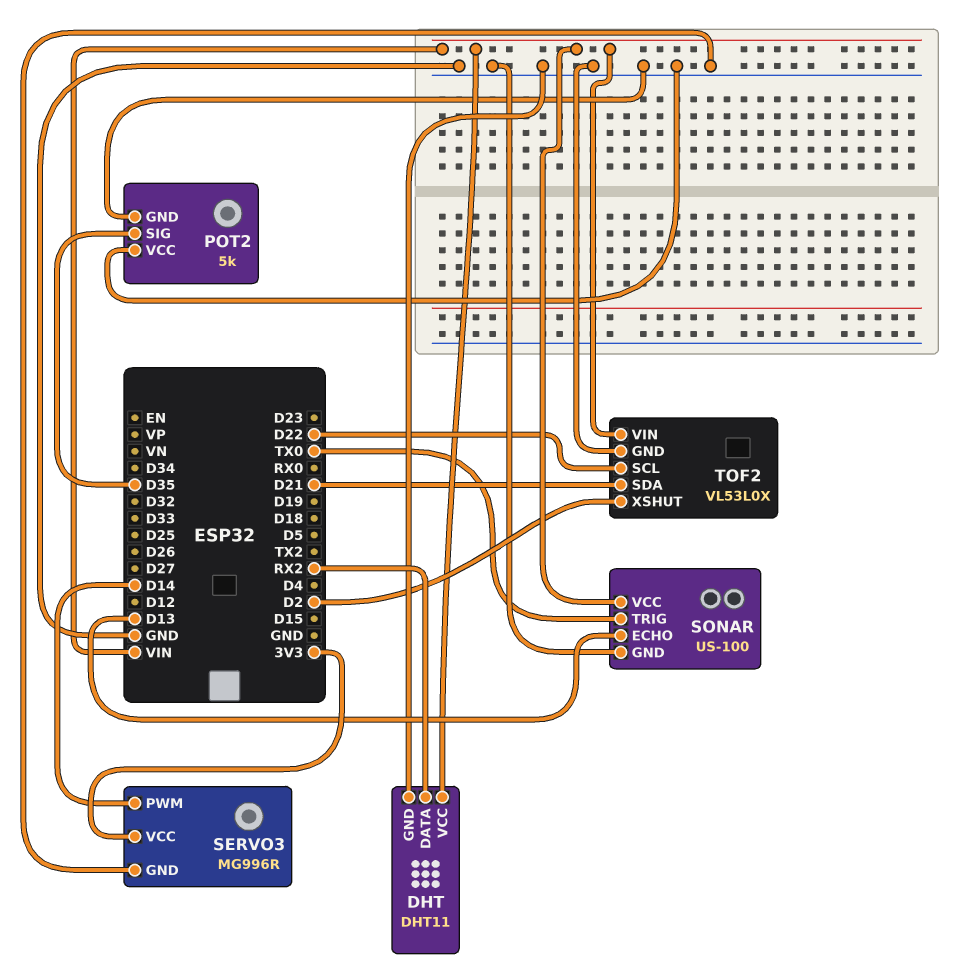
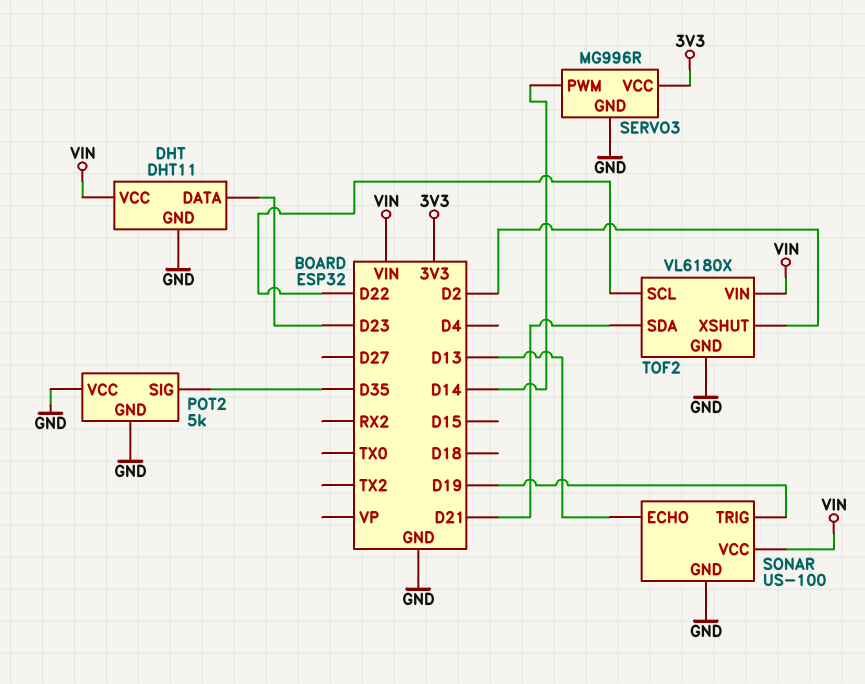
DHT pin DATA: RX2 -> D23
SONAR pin TRIG: TX0 -> D19
TOF2: VL53L0X -> VL6180X

